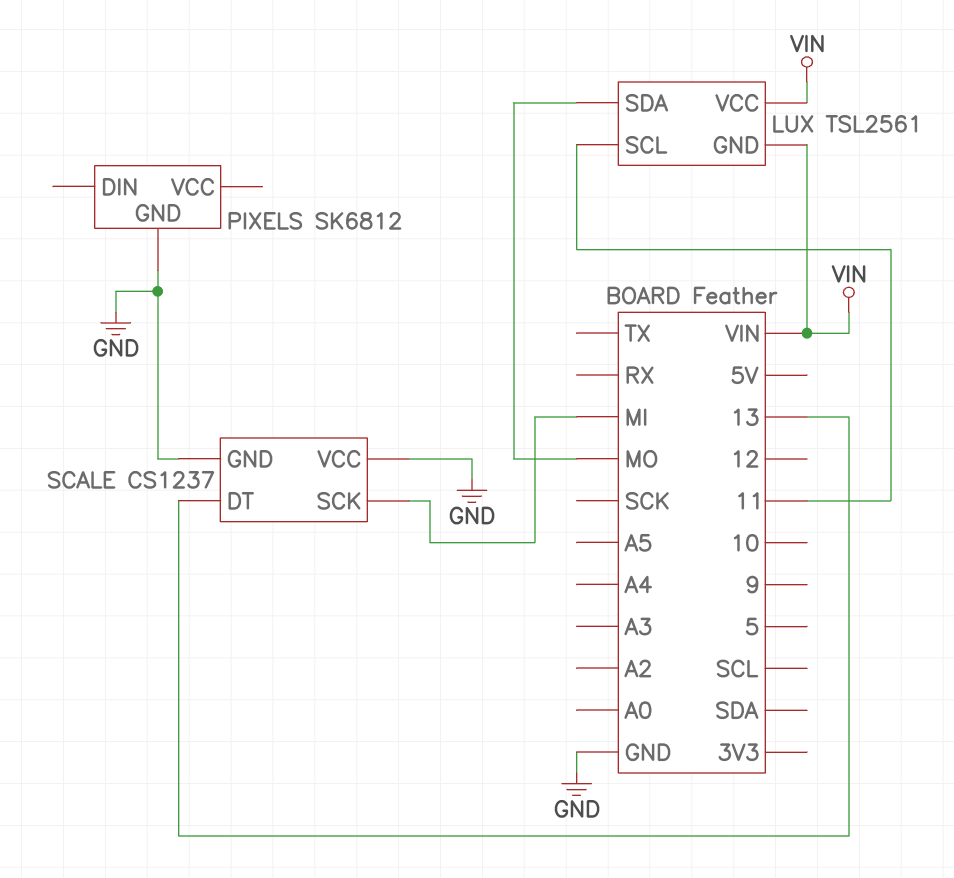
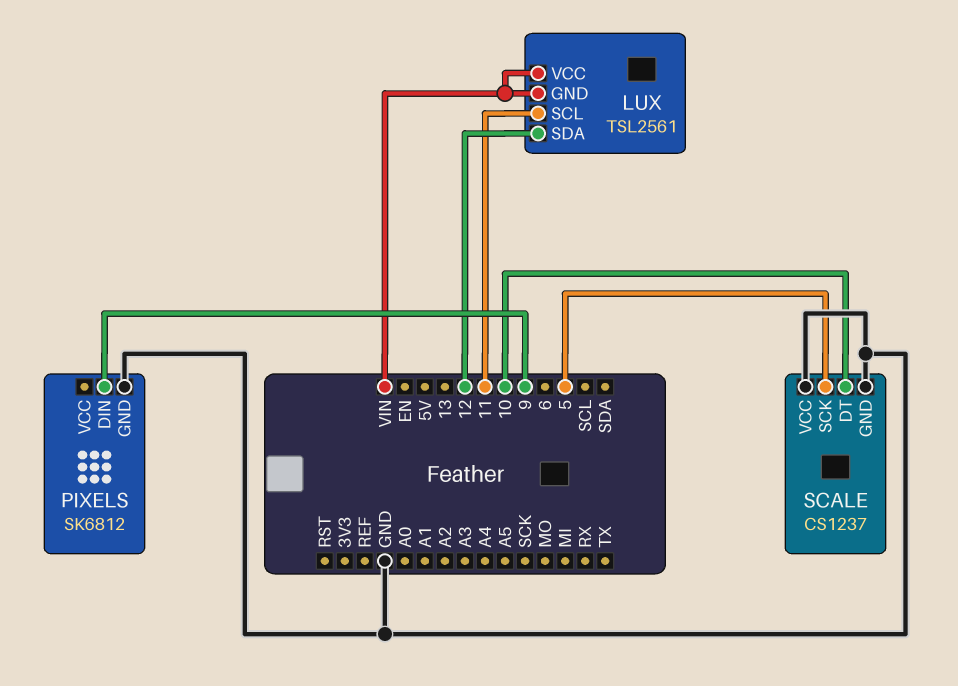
LUX pin SDA: MO -> 12
PIXELS pin DIN: none -> 9
SCALE pin DT: 13 -> 10
SCALE pin SCK: MI -> 5

